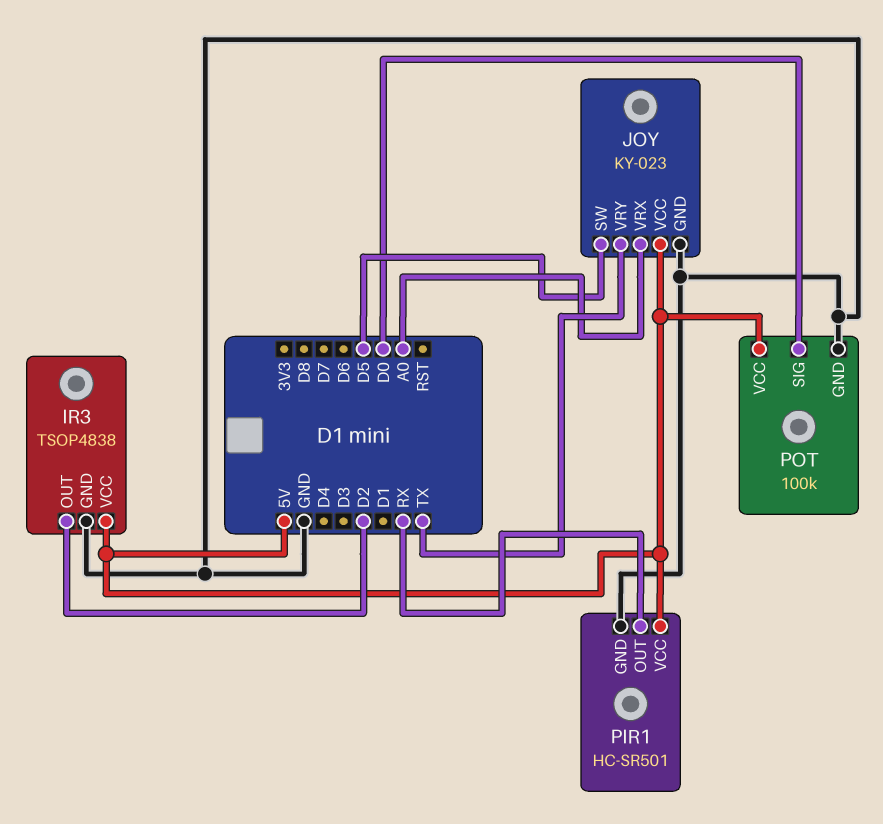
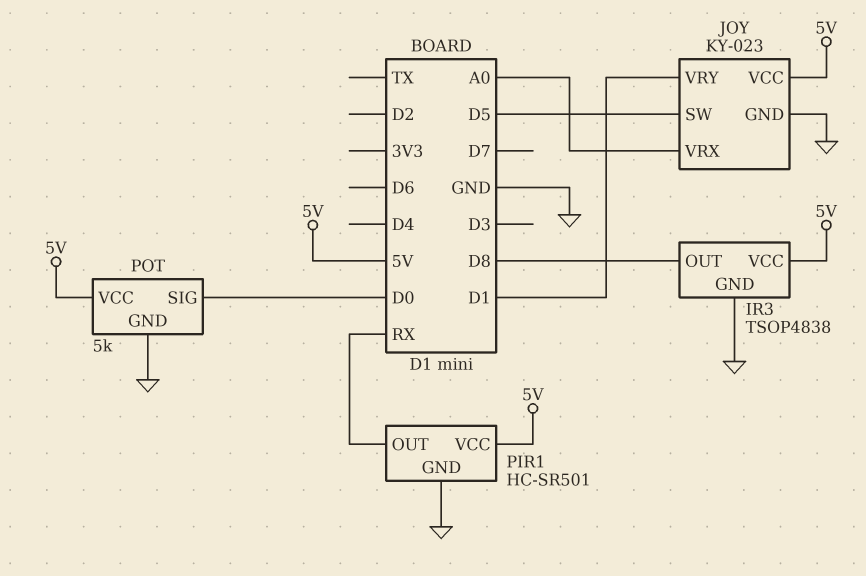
IR3 pin OUT: D2 -> D8
JOY pin VRY: TX -> D1
POT: 100k -> 5k

